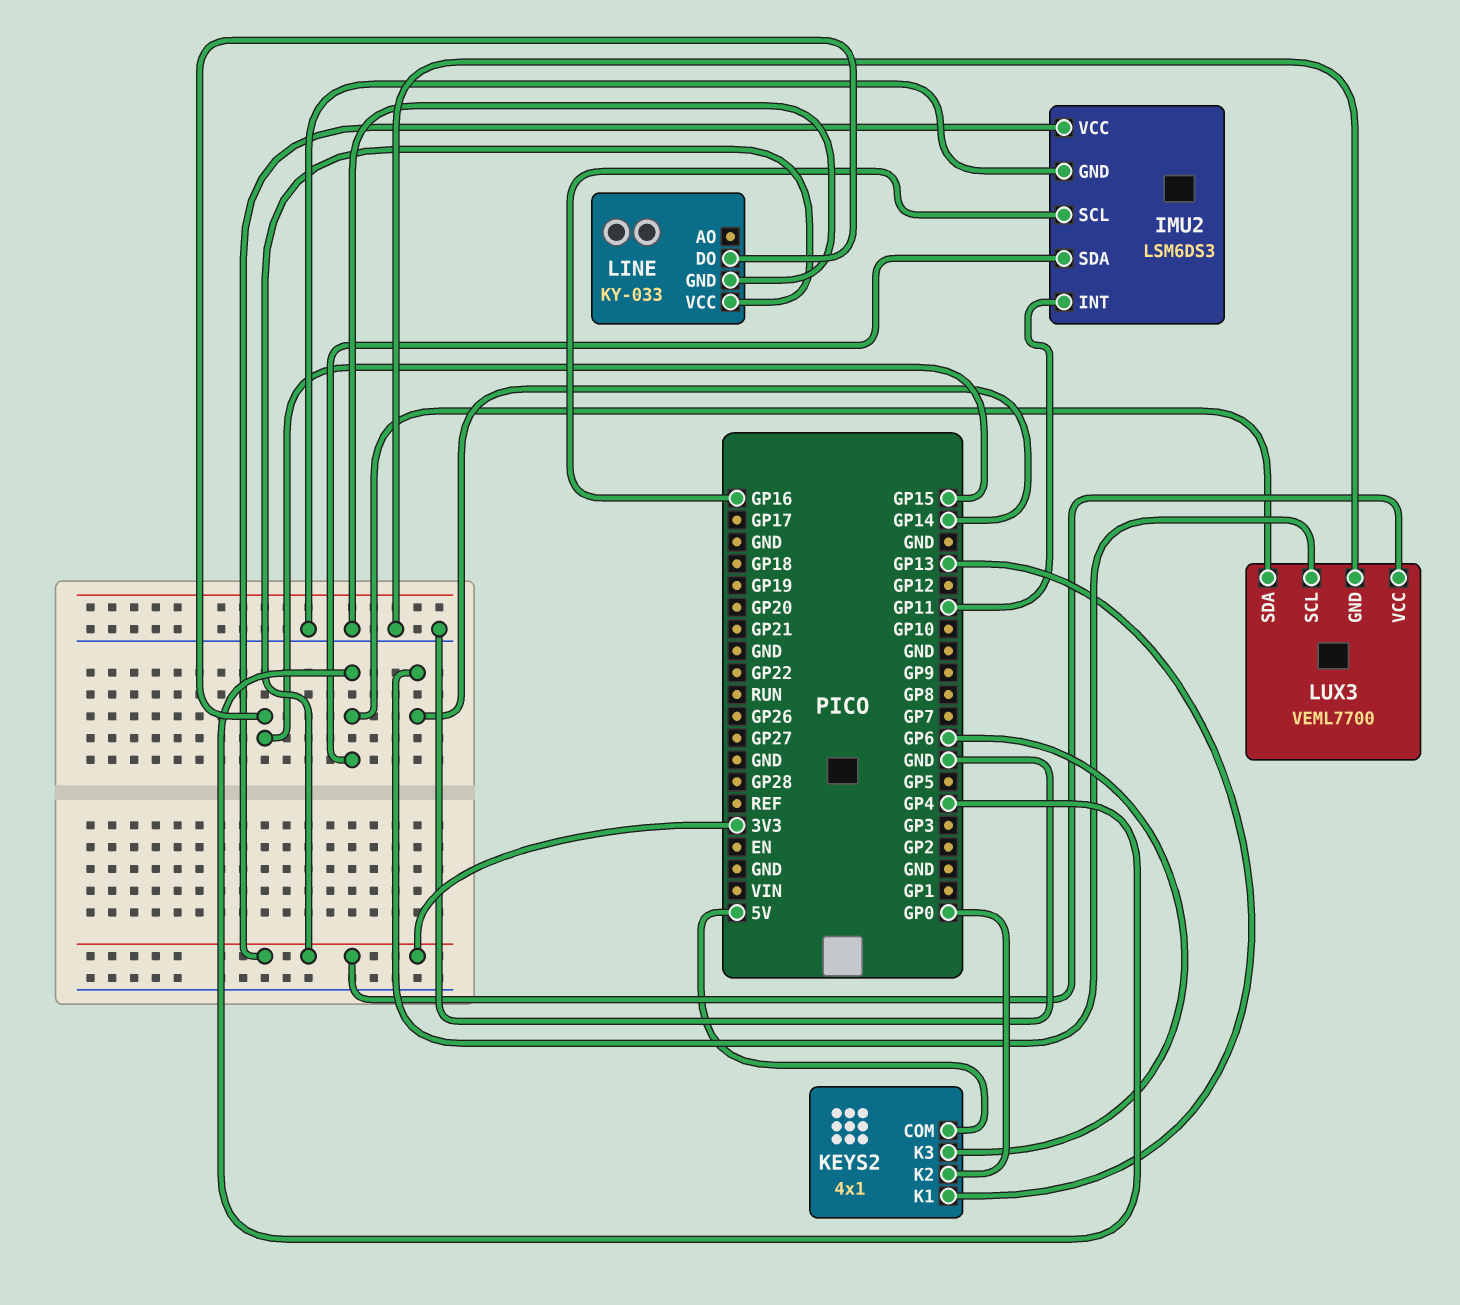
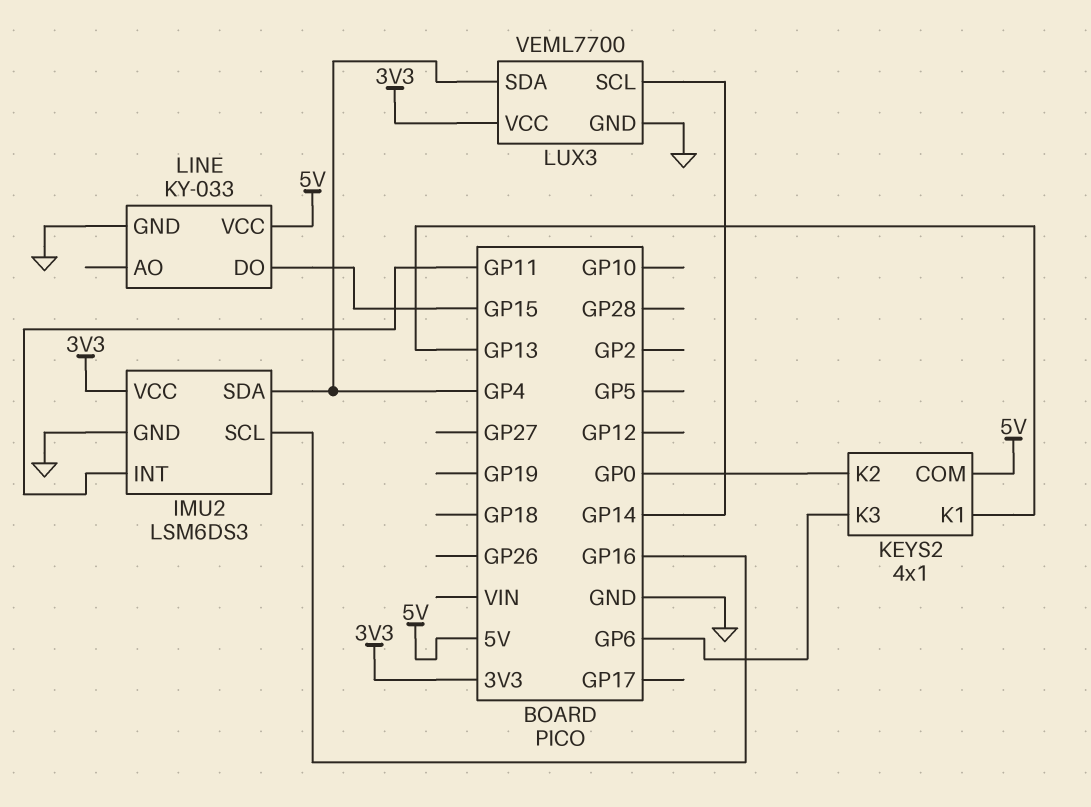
LINE pin VCC: 3V3 -> 5V

